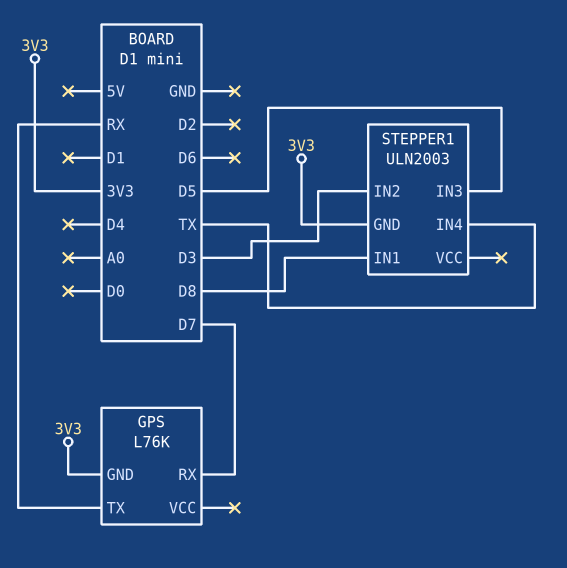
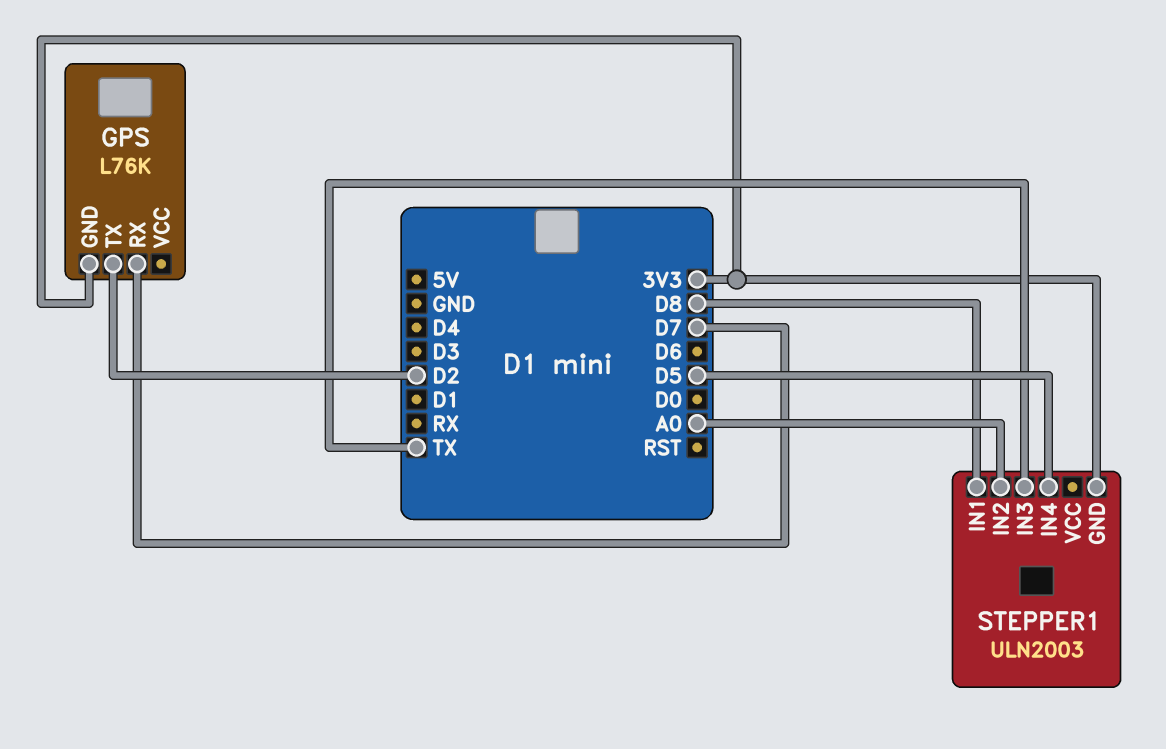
GPS pin TX: RX -> D2
STEPPER1 pin IN2: D3 -> A0
STEPPER1 pin IN3: D5 -> TX
STEPPER1 pin IN4: TX -> D5

